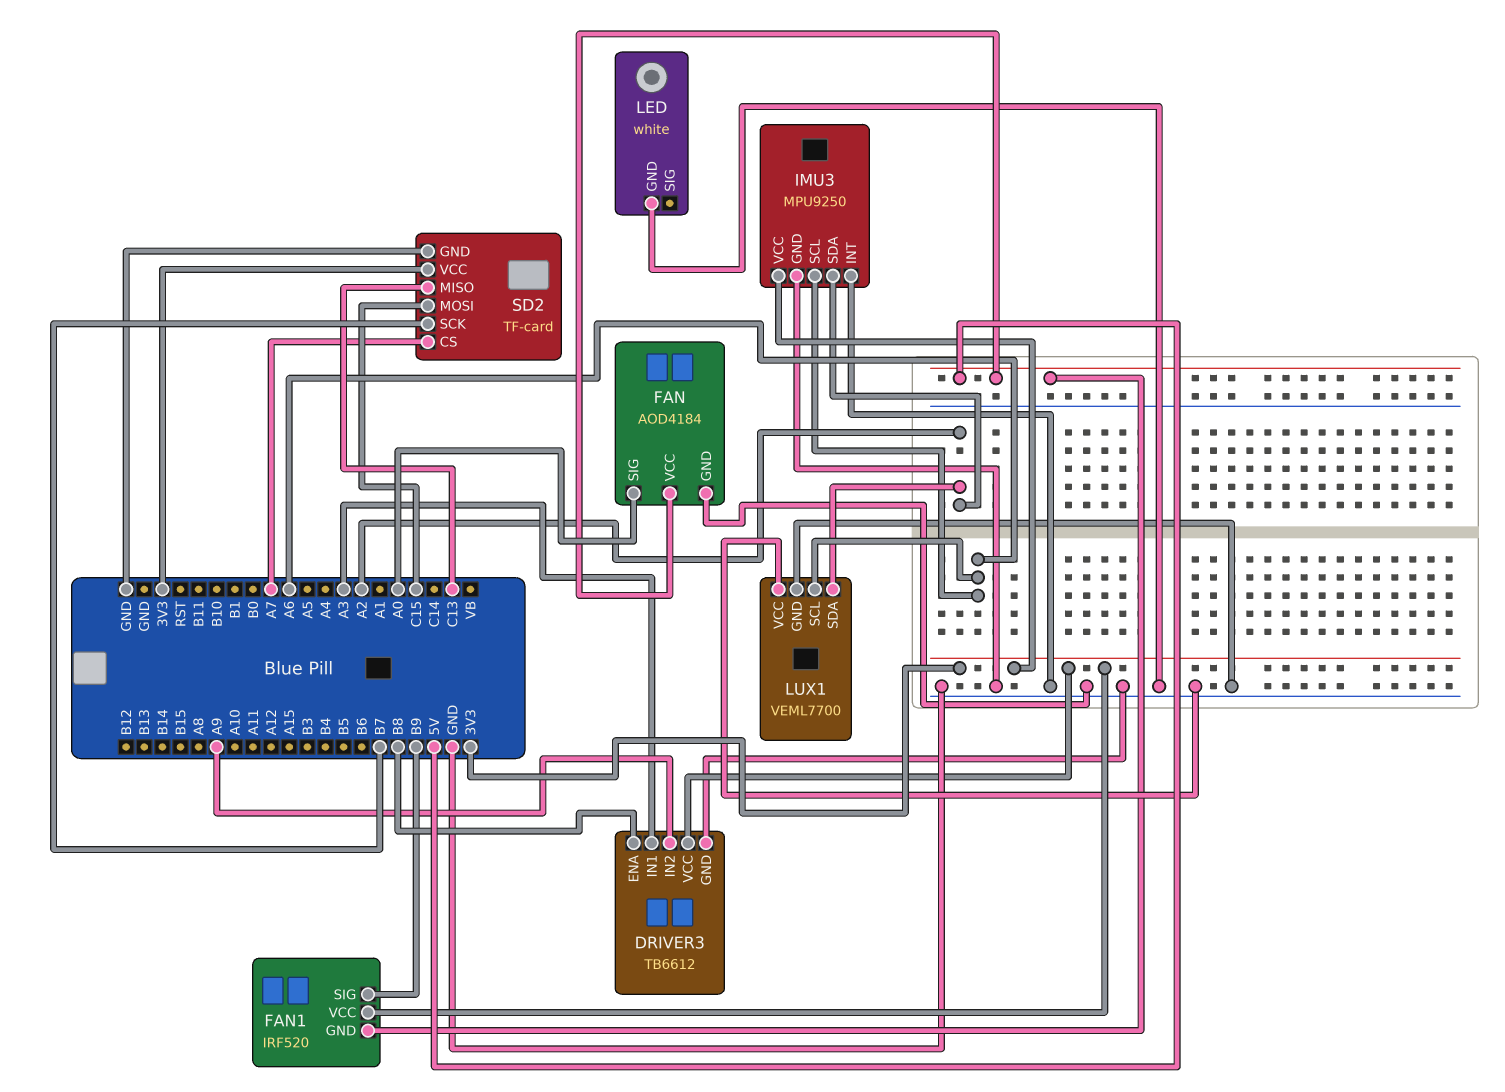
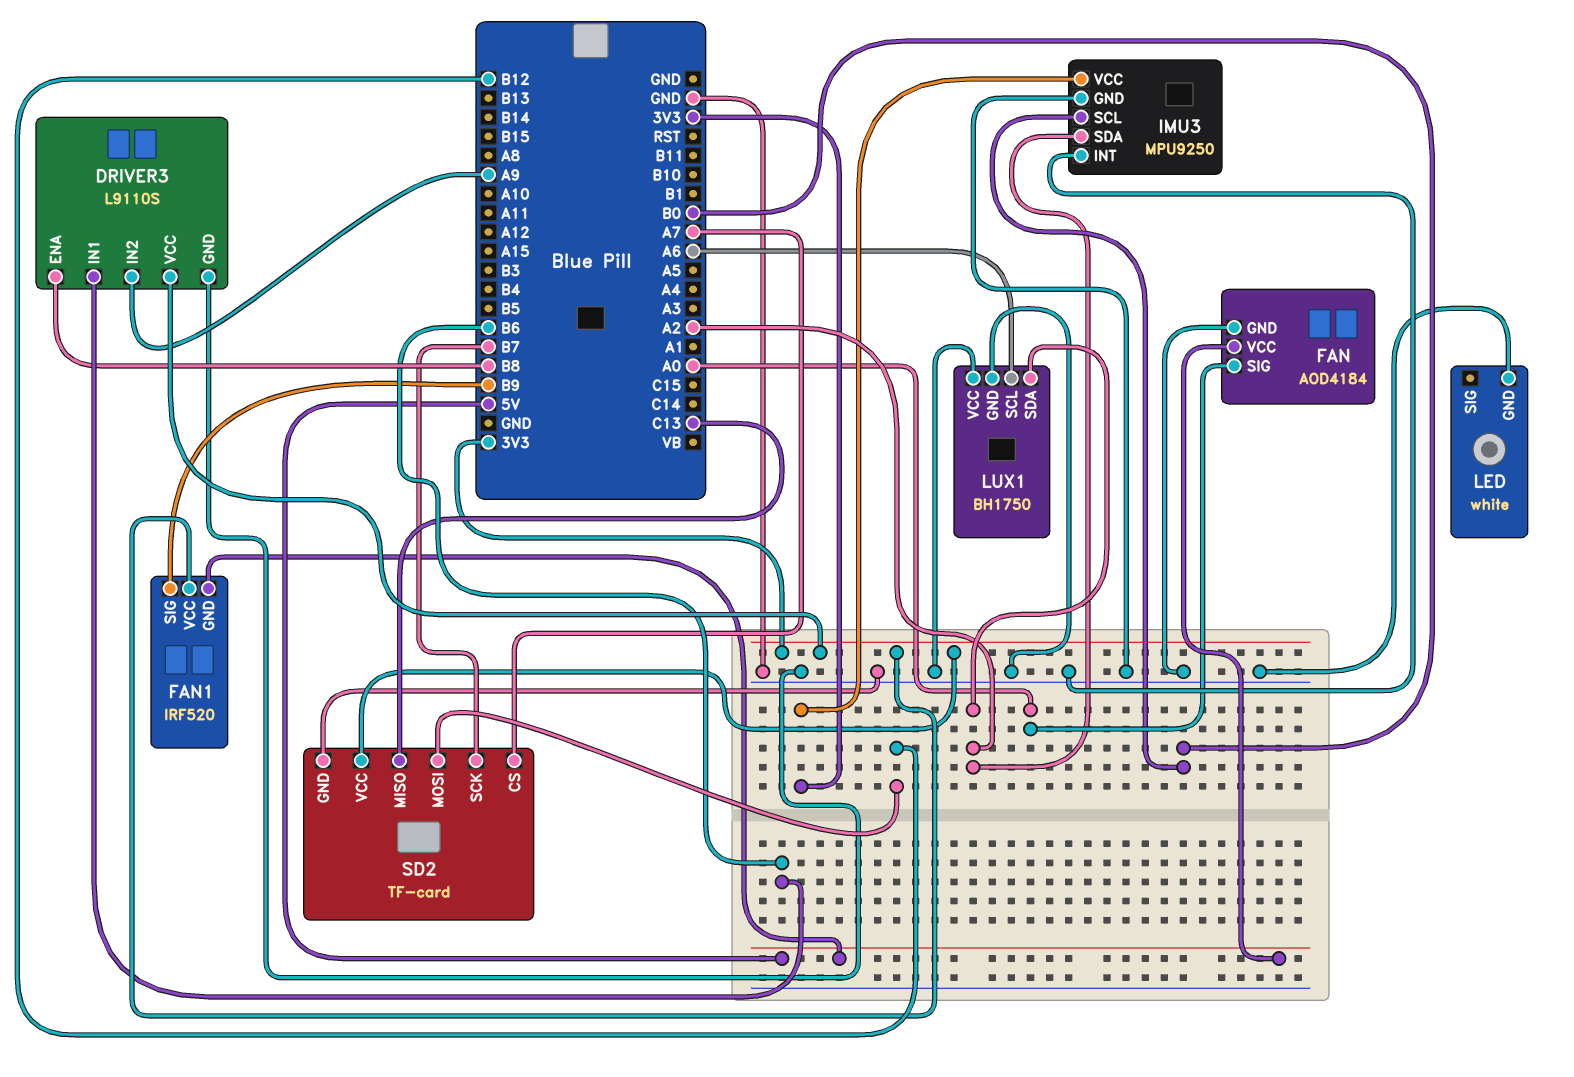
DRIVER3: TB6612 -> L9110S
DRIVER3 pin IN1: A3 -> B6
IMU3 pin SCL: A6 -> B0
LUX1: VEML7700 -> BH1750
SD2 pin MOSI: C15 -> B12

